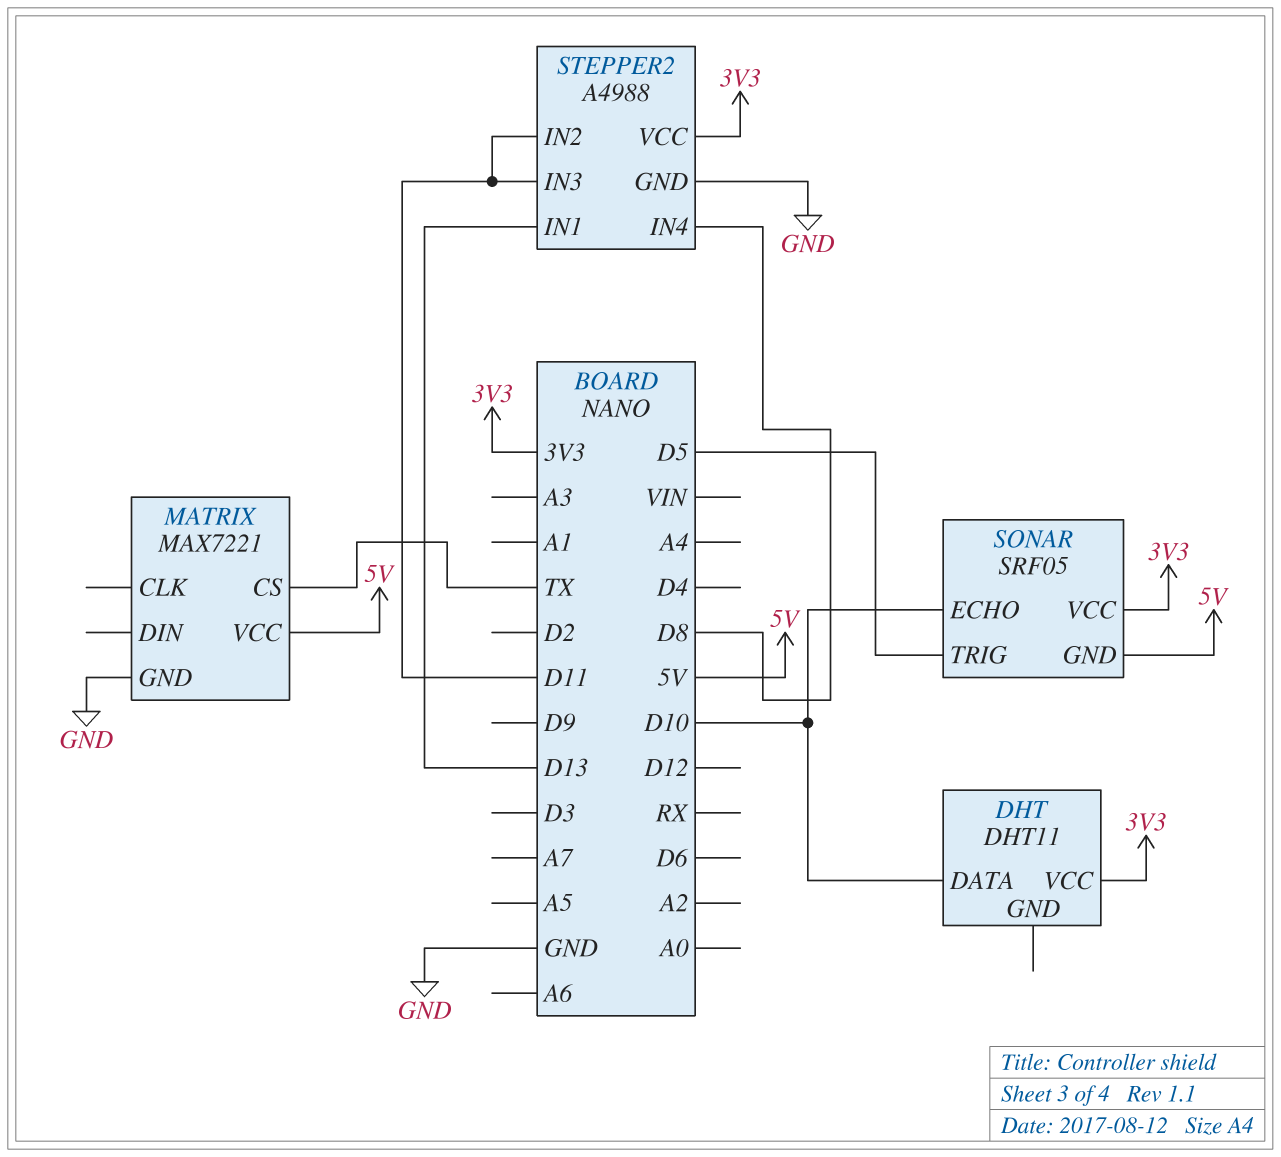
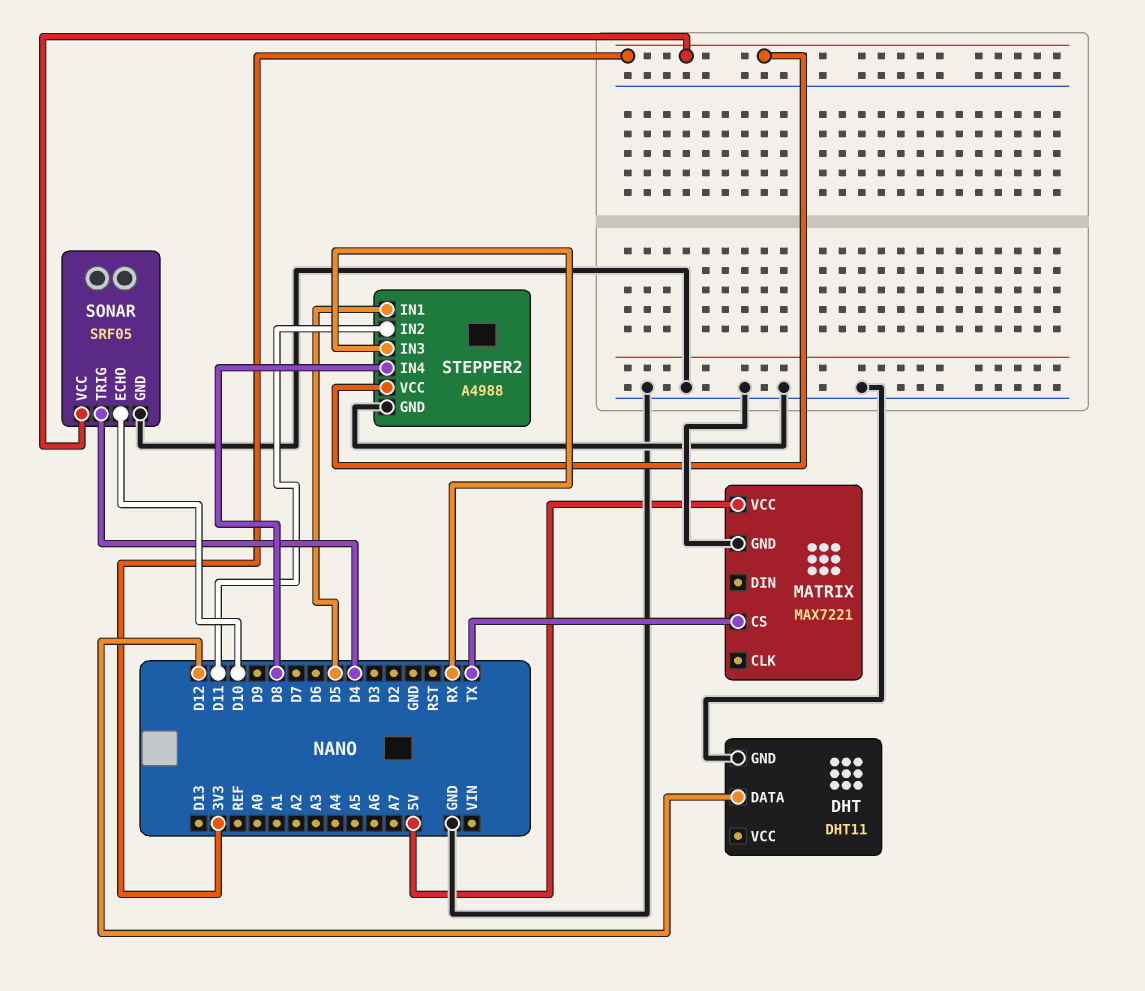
DHT pin DATA: D10 -> D12
DHT pin GND: none -> GND
DHT pin VCC: 3V3 -> none
SONAR pin GND: 5V -> GND
SONAR pin TRIG: D5 -> D4
STEPPER2 pin IN1: D13 -> D5
STEPPER2 pin IN3: D11 -> RX

